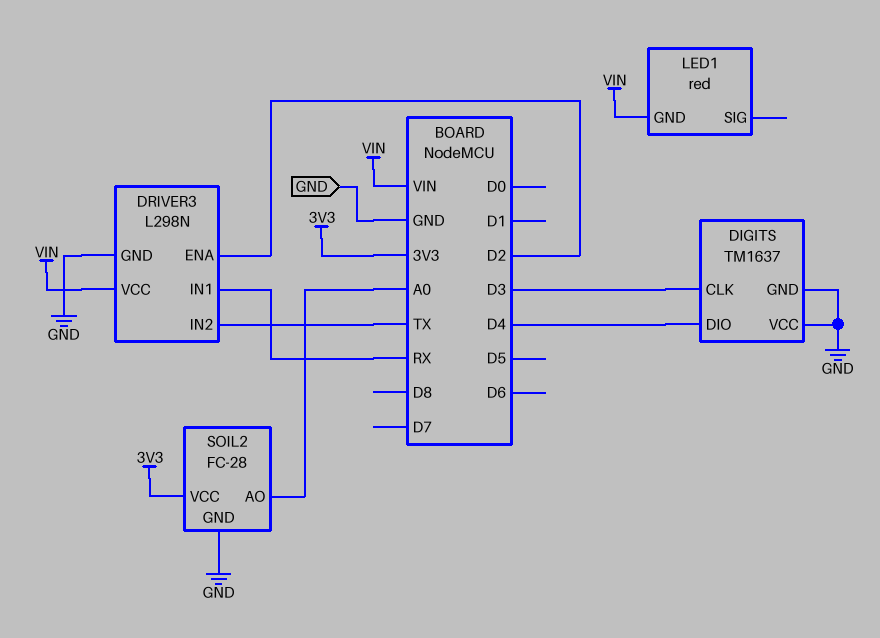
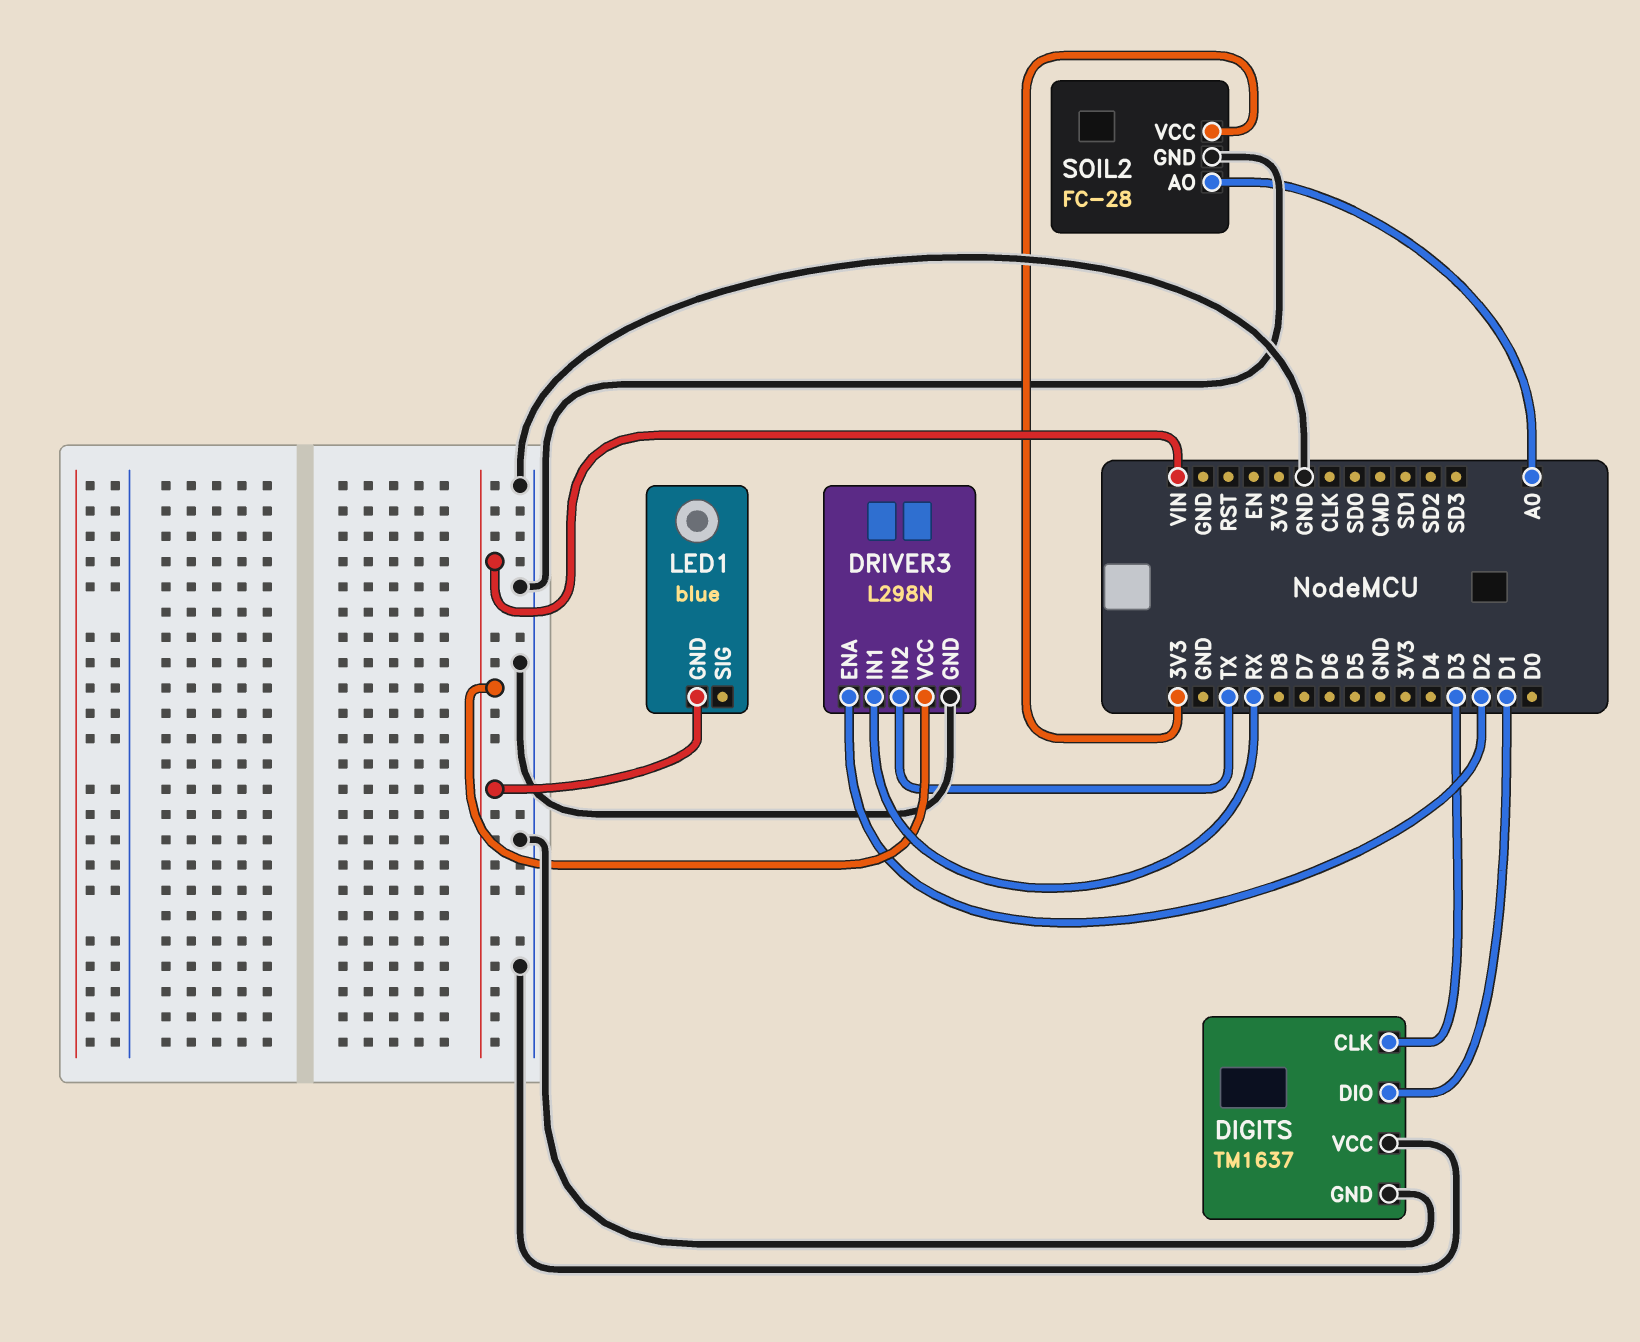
DIGITS pin DIO: D4 -> D1
LED1: red -> blue

